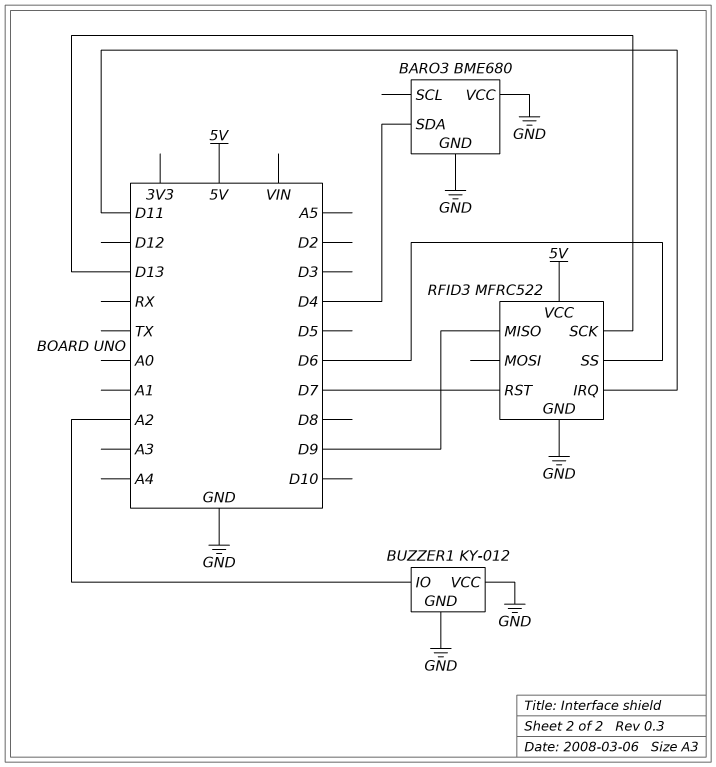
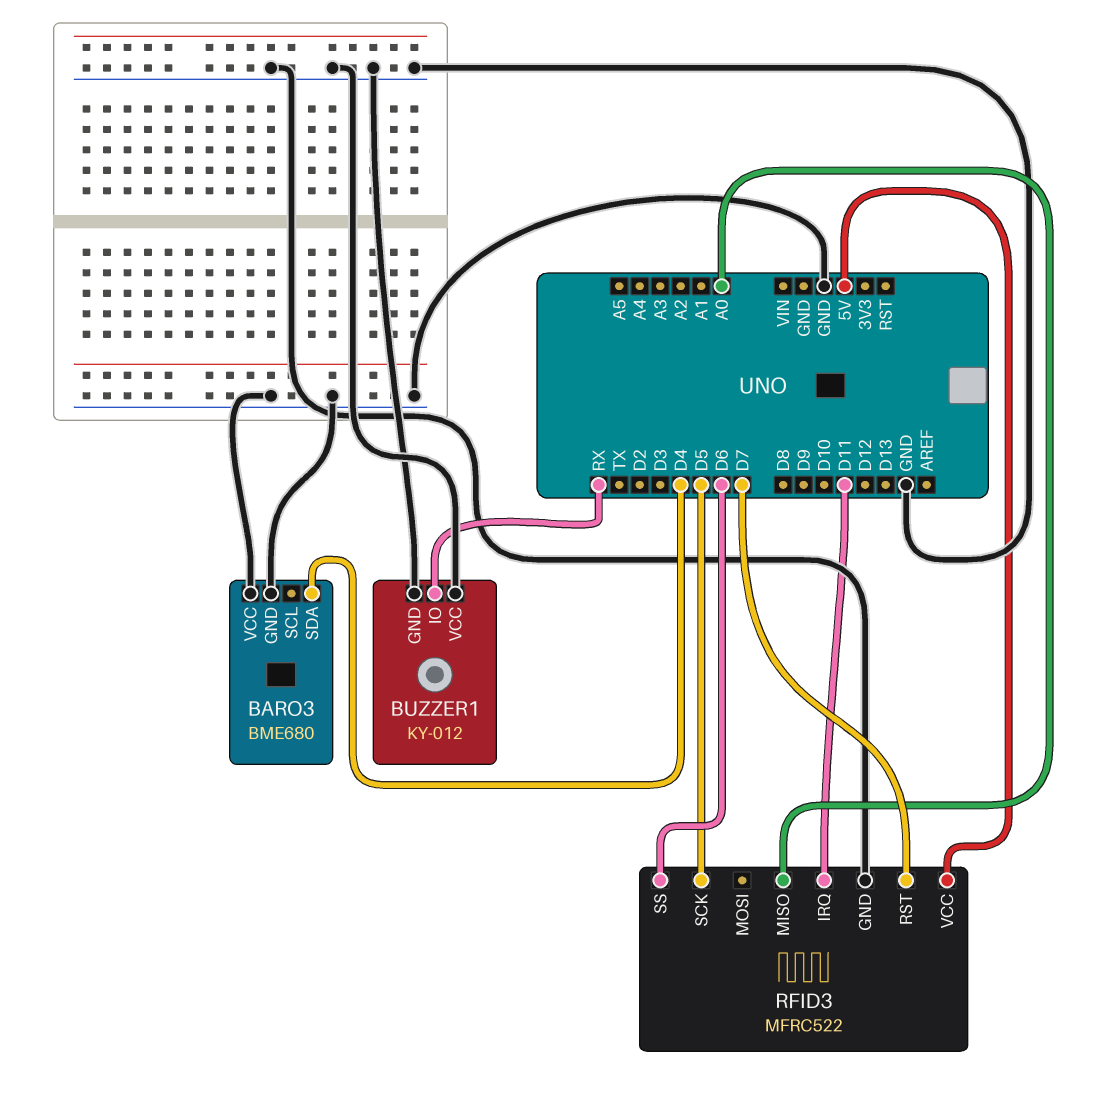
BUZZER1 pin IO: A2 -> RX
RFID3 pin MISO: D9 -> A0
RFID3 pin SCK: D13 -> D5

